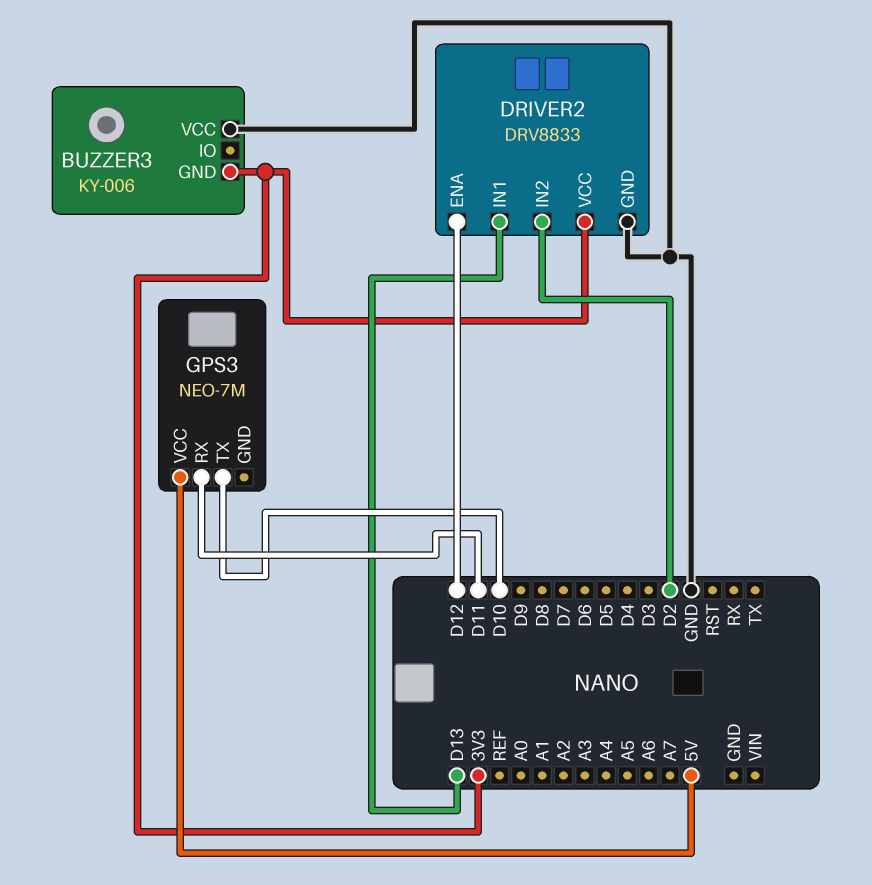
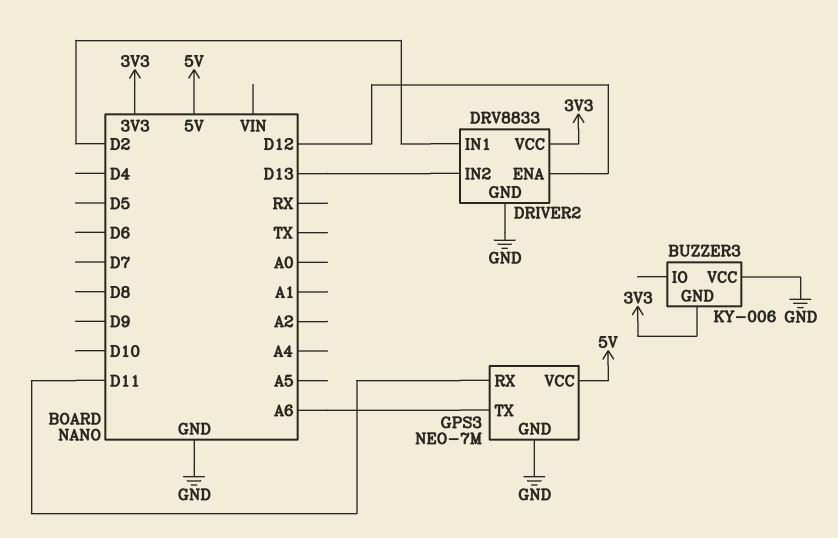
DRIVER2 pin IN1: D13 -> D2
DRIVER2 pin IN2: D2 -> D13
GPS3 pin GND: none -> GND
GPS3 pin TX: D10 -> A6

